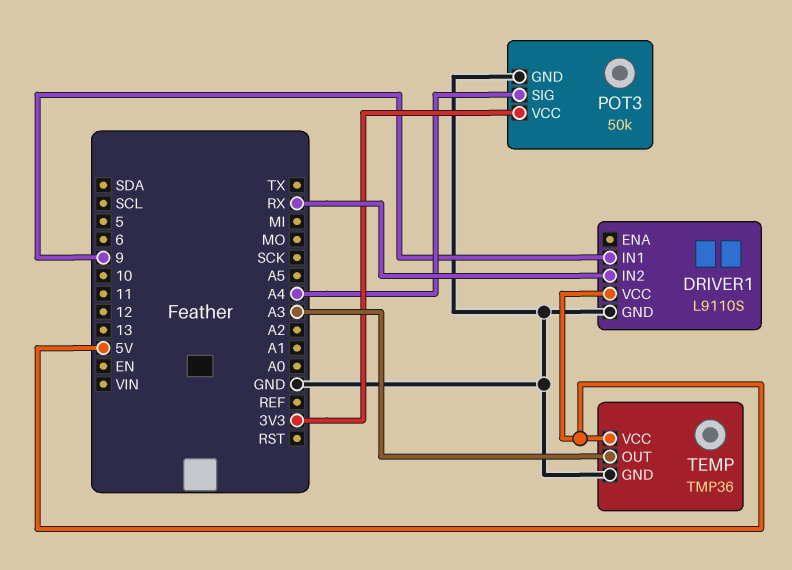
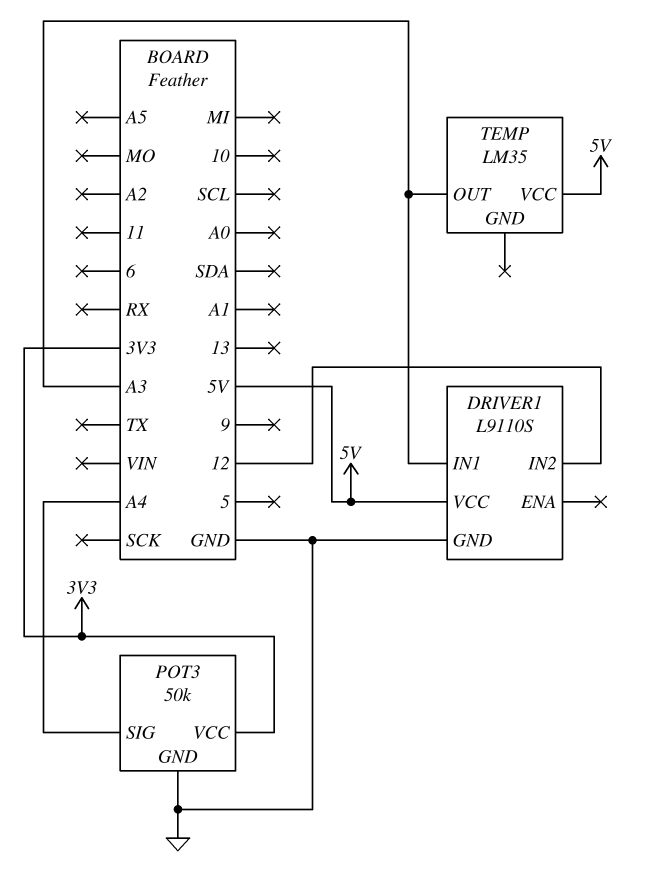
DRIVER1 pin IN1: 9 -> A3
DRIVER1 pin IN2: RX -> 12
TEMP: TMP36 -> LM35
TEMP pin GND: GND -> none

